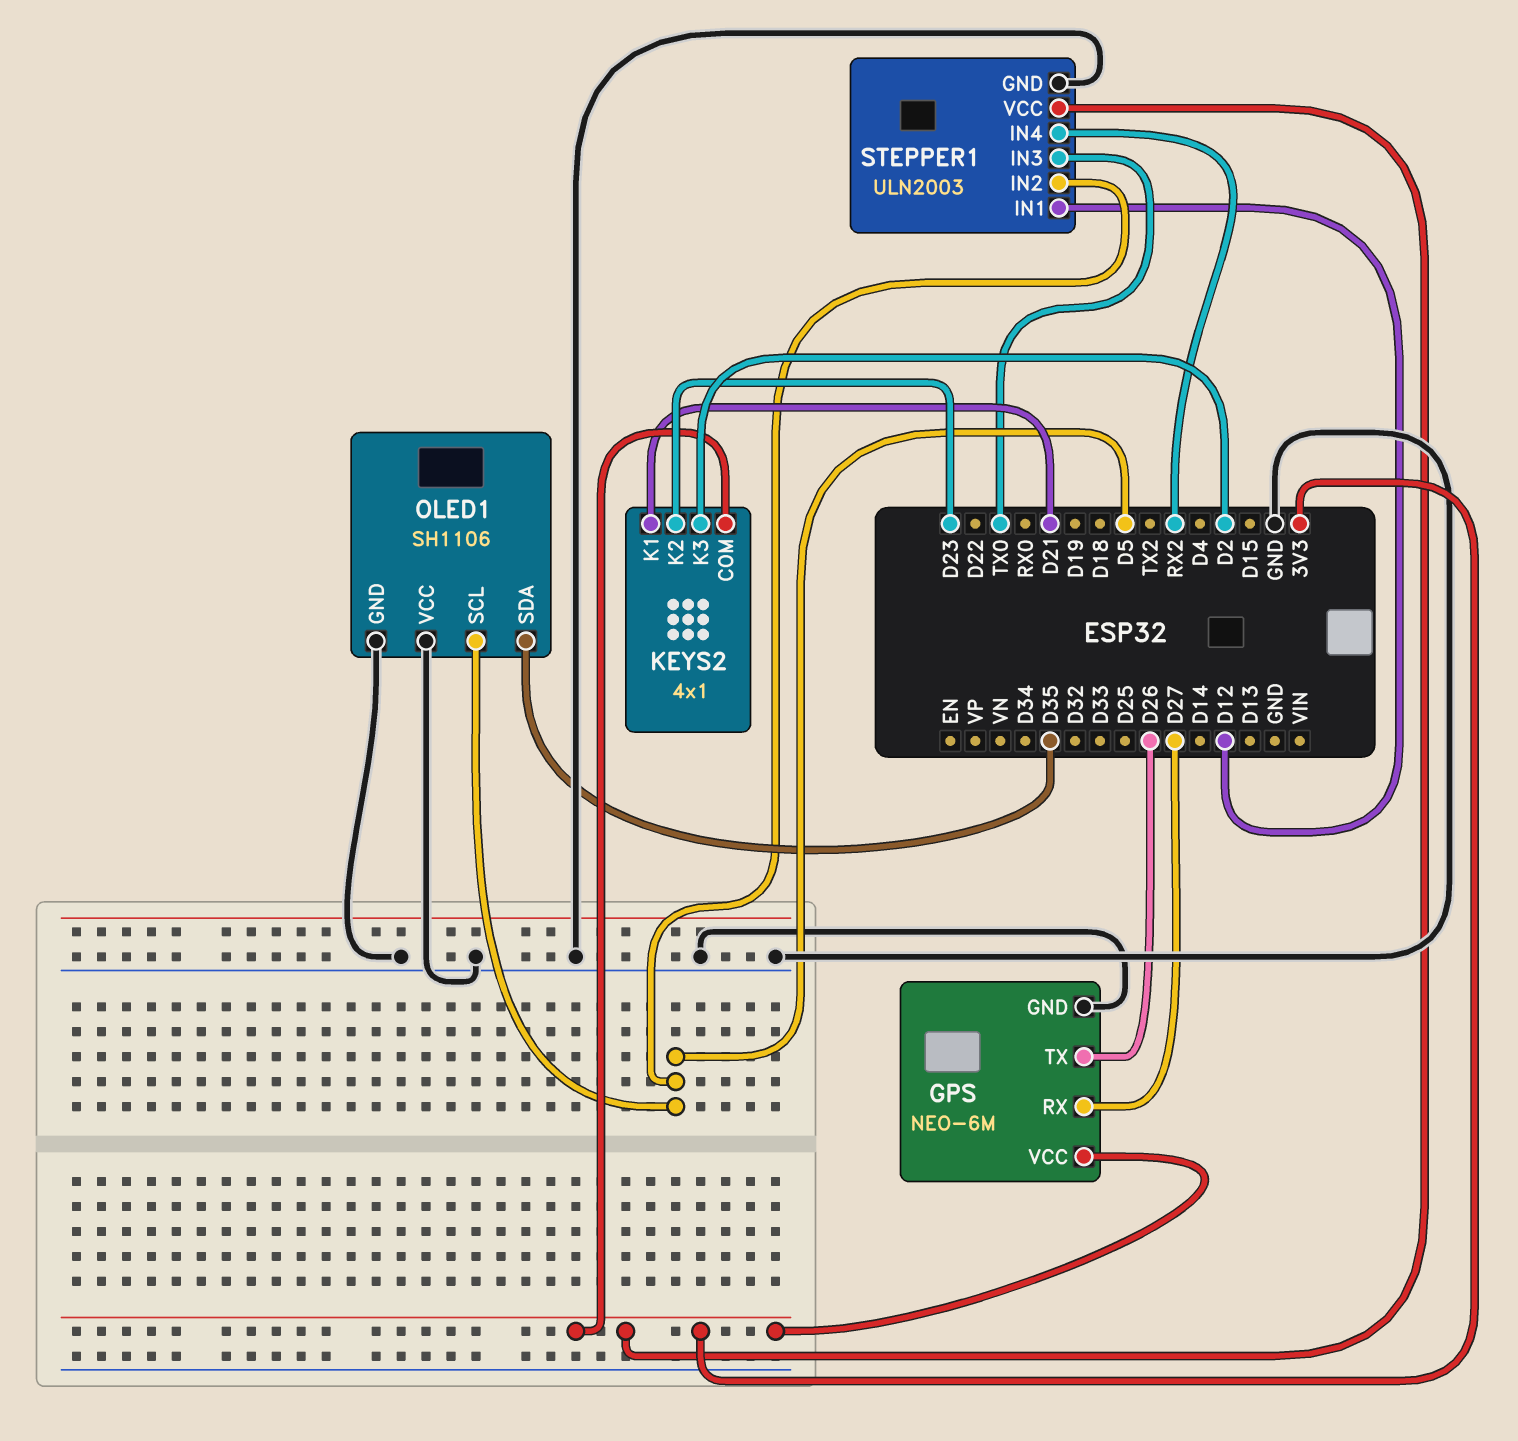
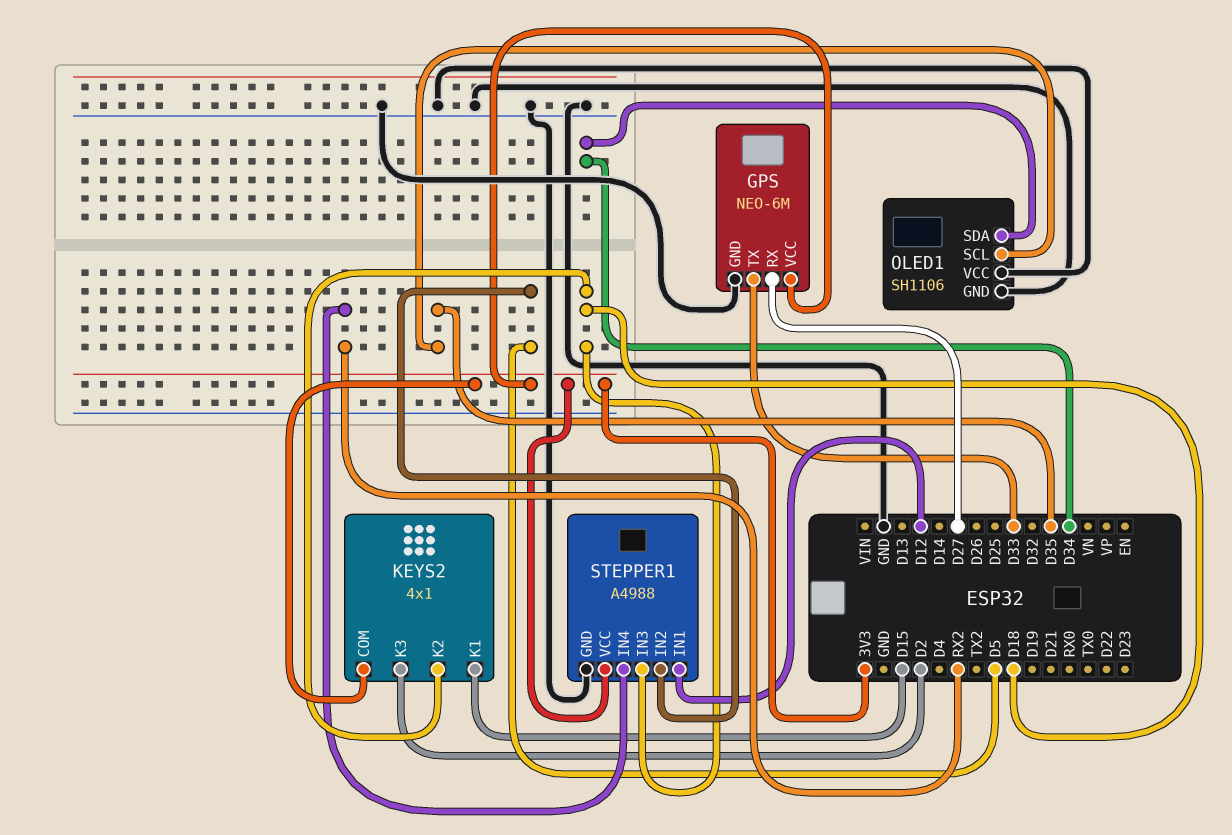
GPS pin TX: D26 -> D33
KEYS2 pin K1: D21 -> D15
KEYS2 pin K2: D23 -> D18
OLED1 pin SCL: D5 -> D35
OLED1 pin SDA: D35 -> D34
STEPPER1: ULN2003 -> A4988
STEPPER1 pin IN3: TX0 -> D18

